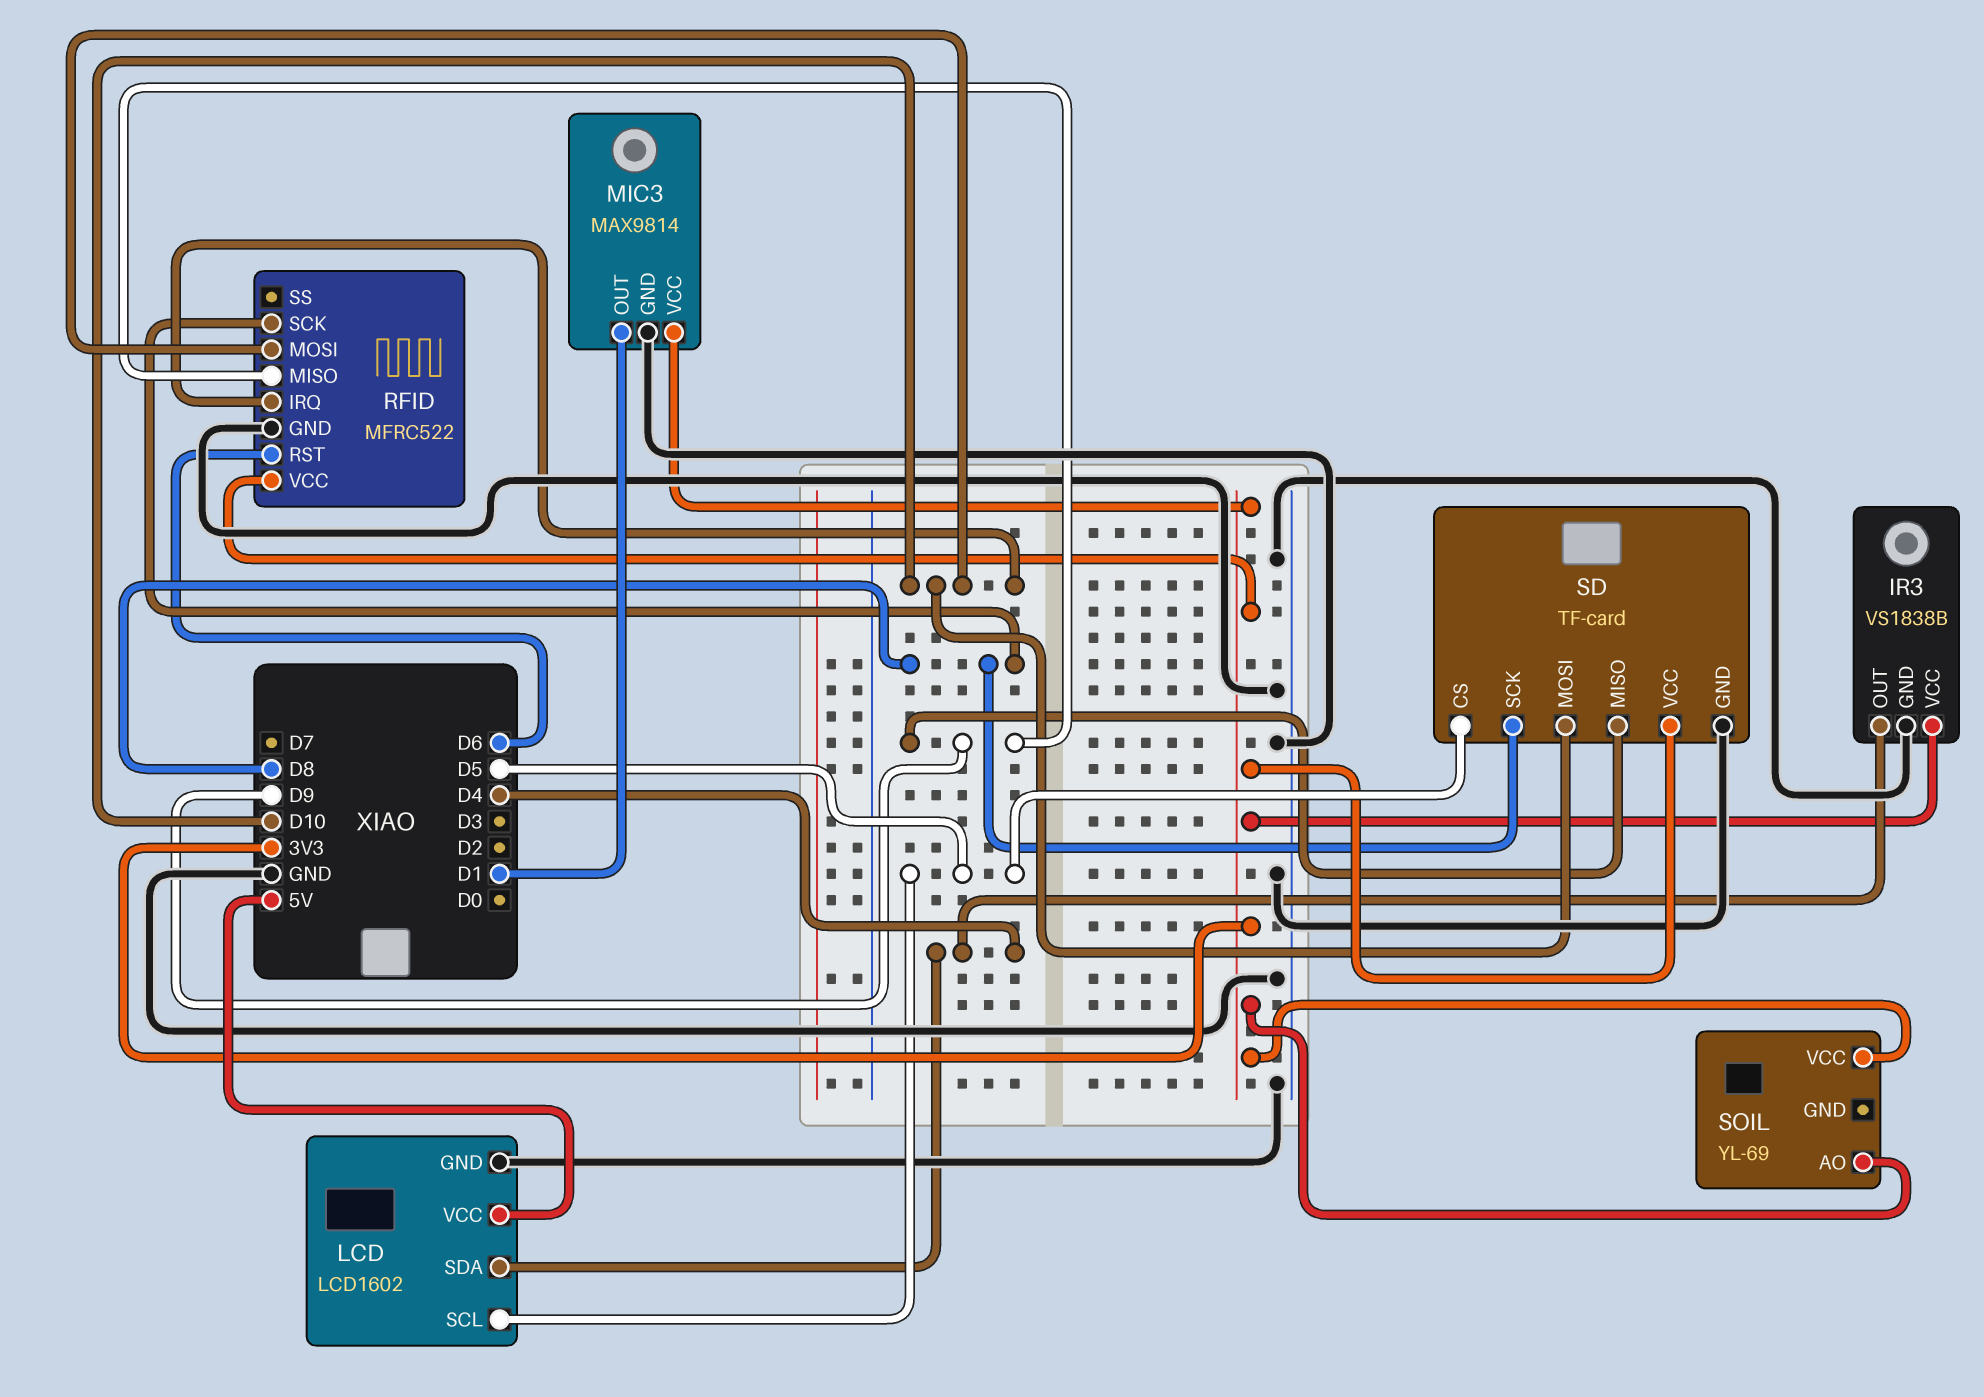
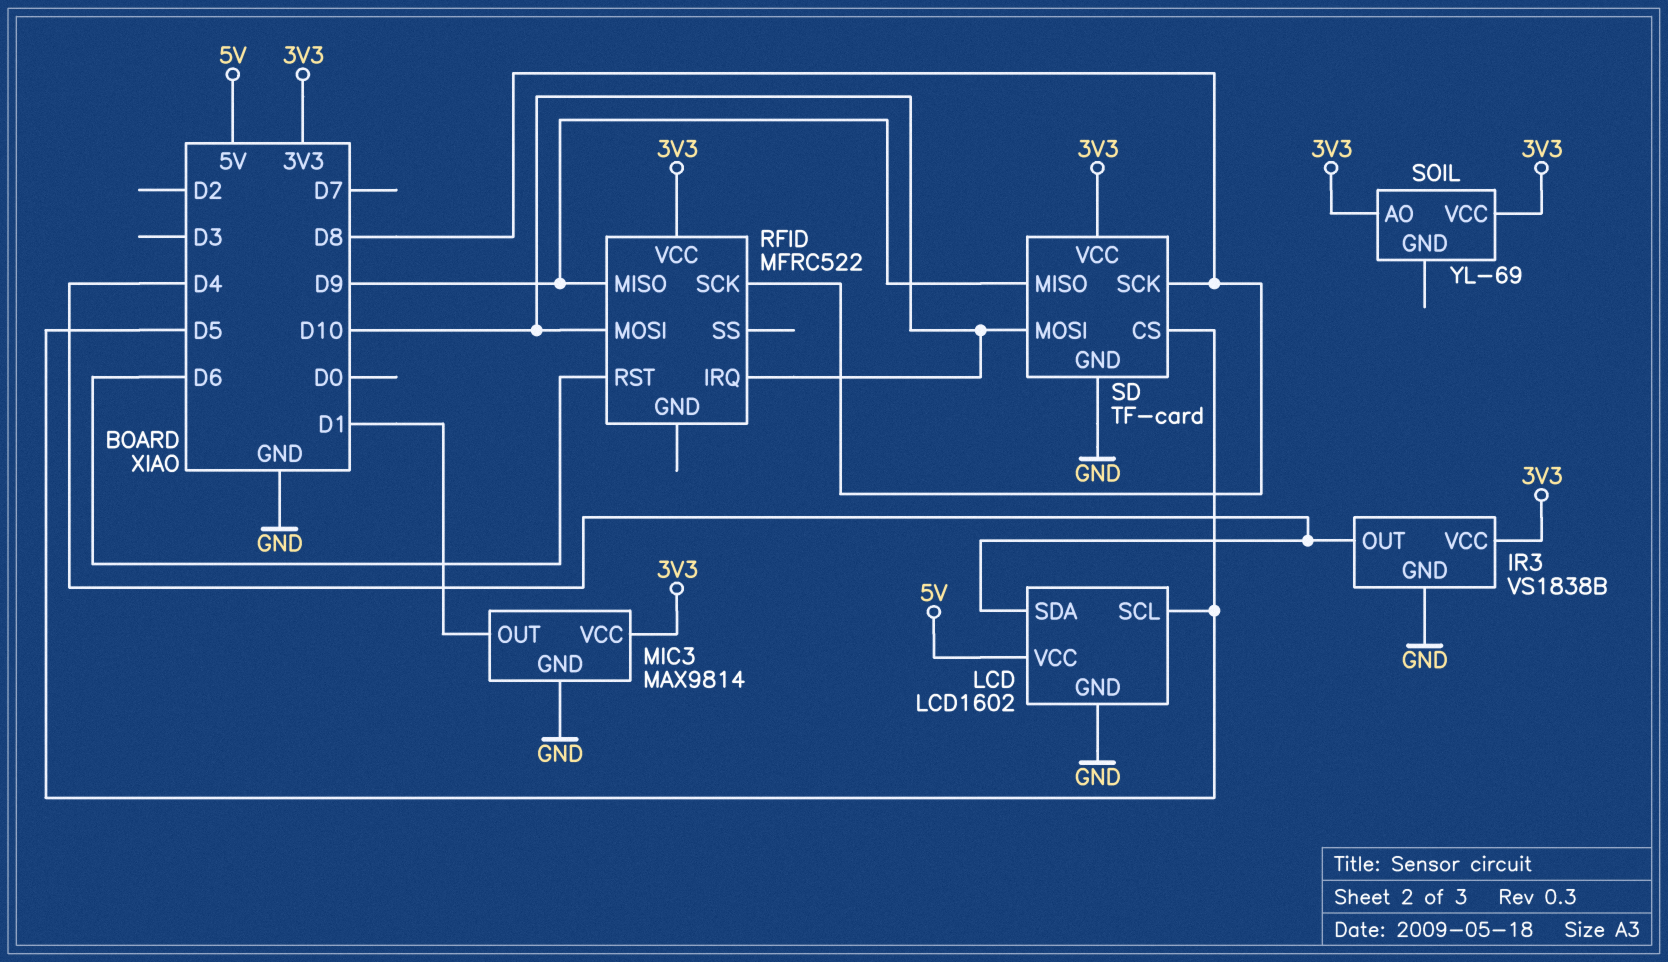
RFID pin GND: GND -> none

